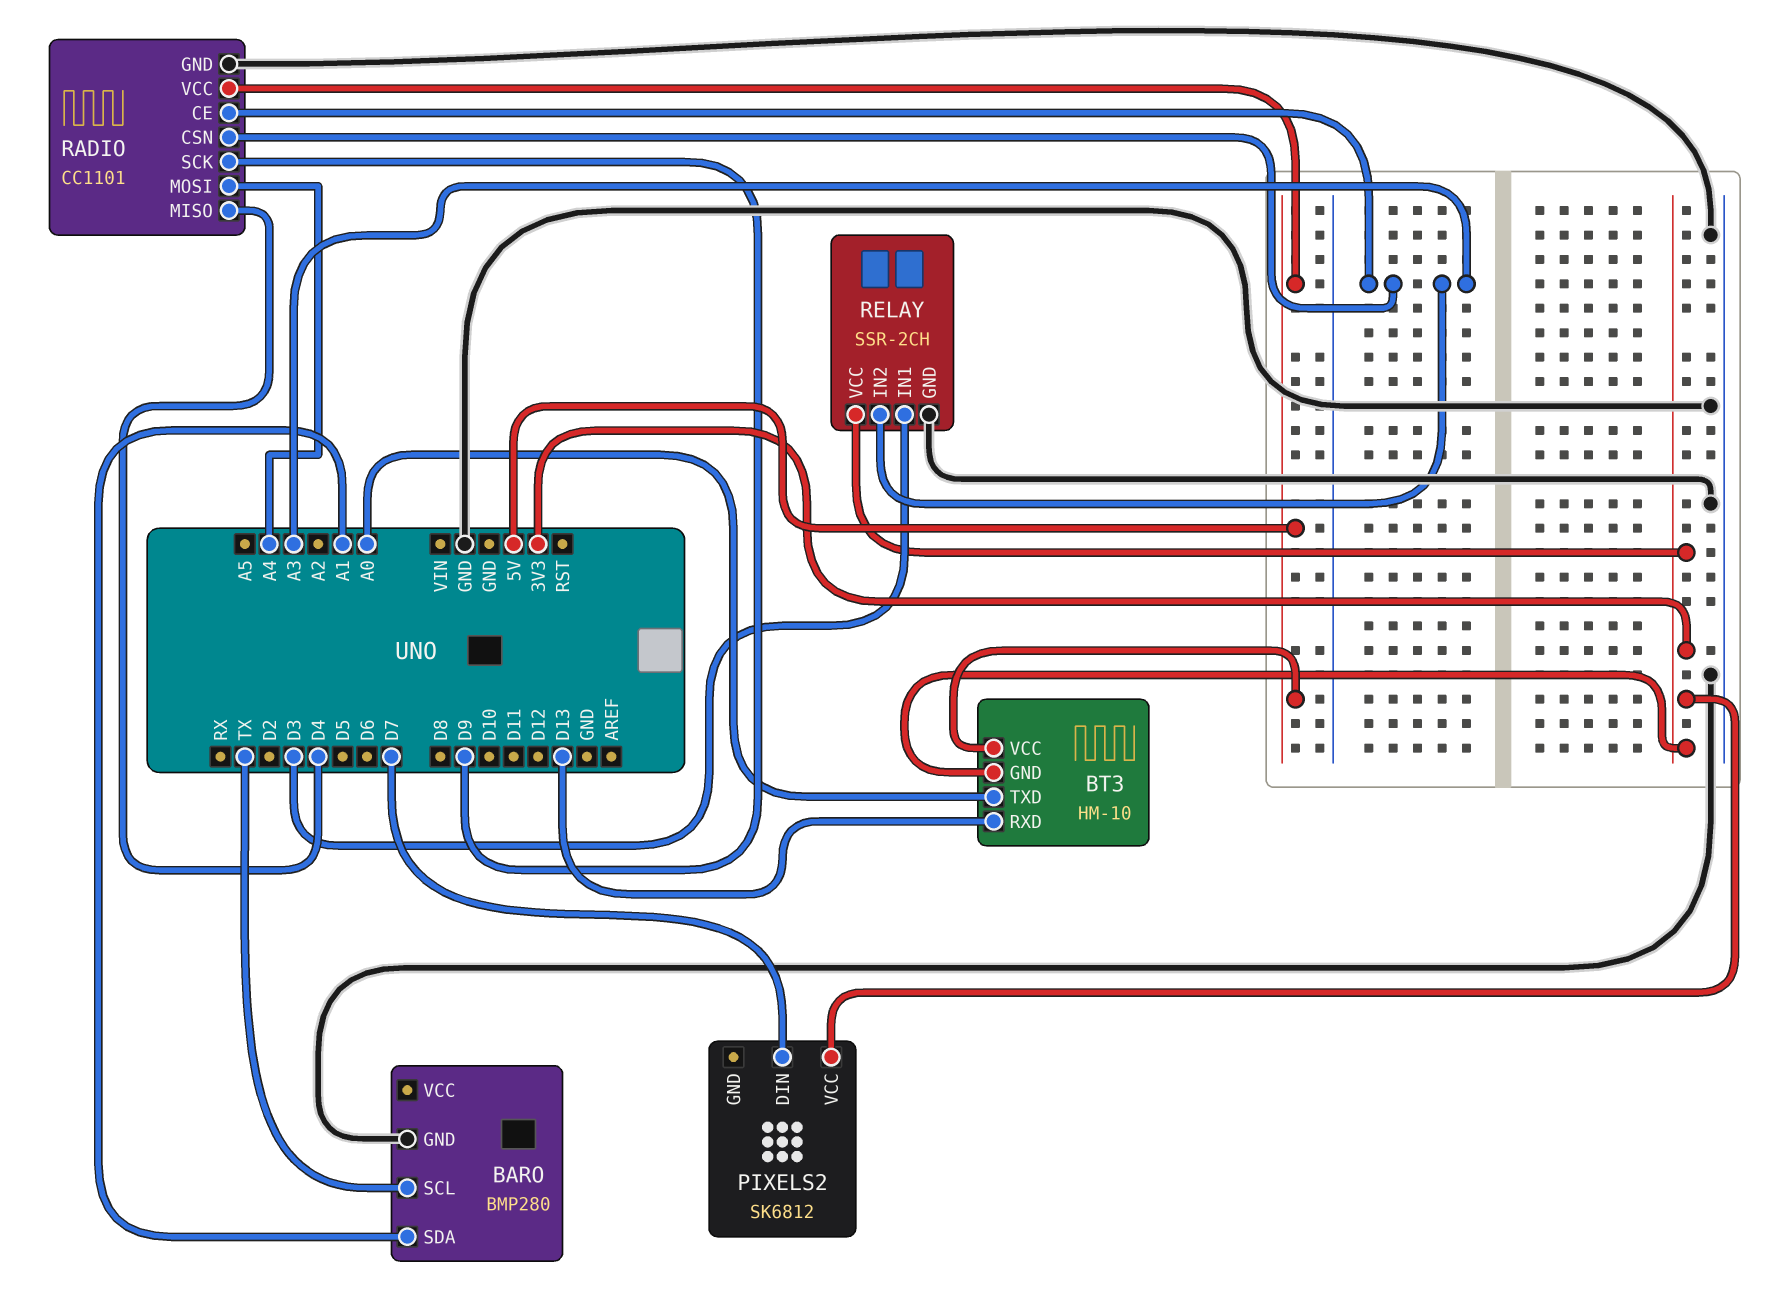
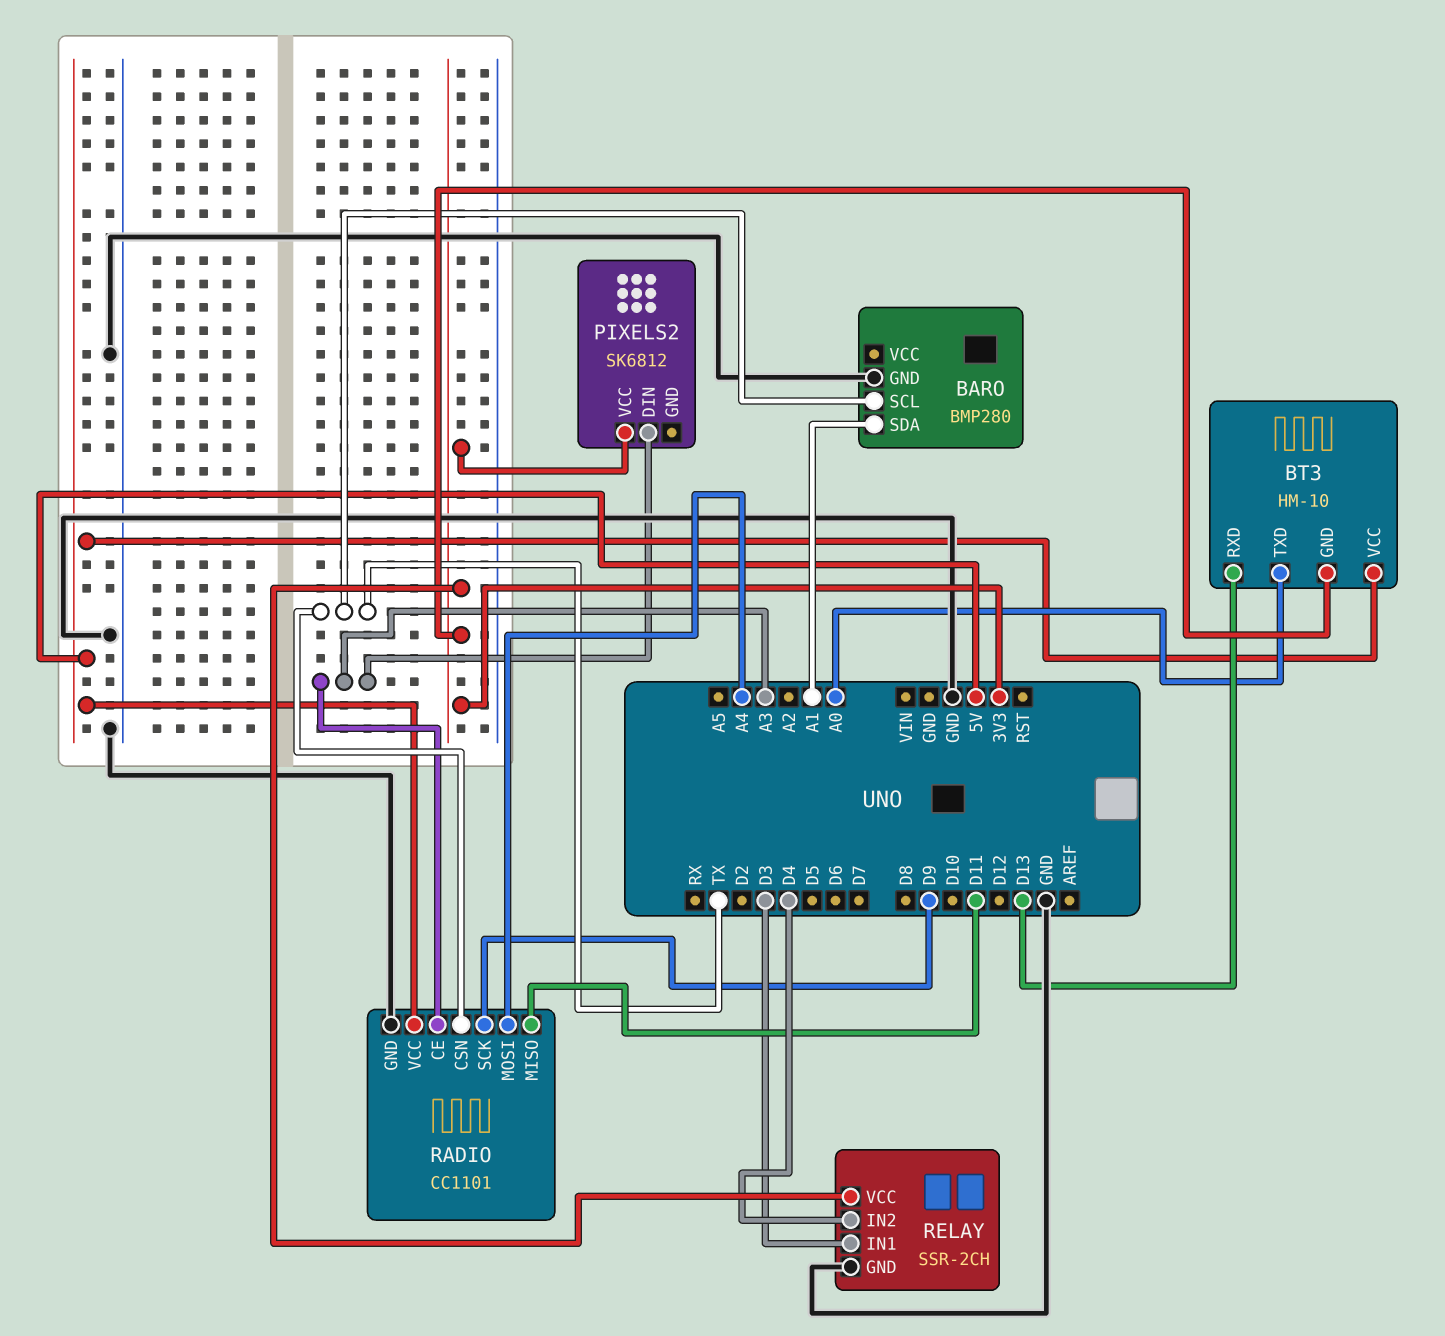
PIXELS2 pin DIN: D7 -> A3
RADIO pin CSN: A3 -> TX
RADIO pin MISO: D4 -> D11
RELAY pin IN2: A3 -> D4

